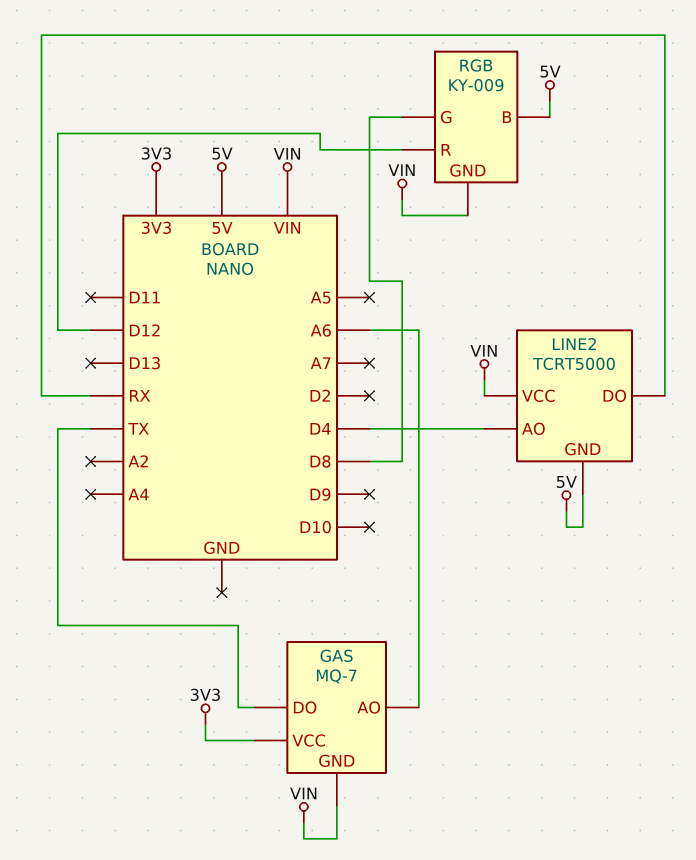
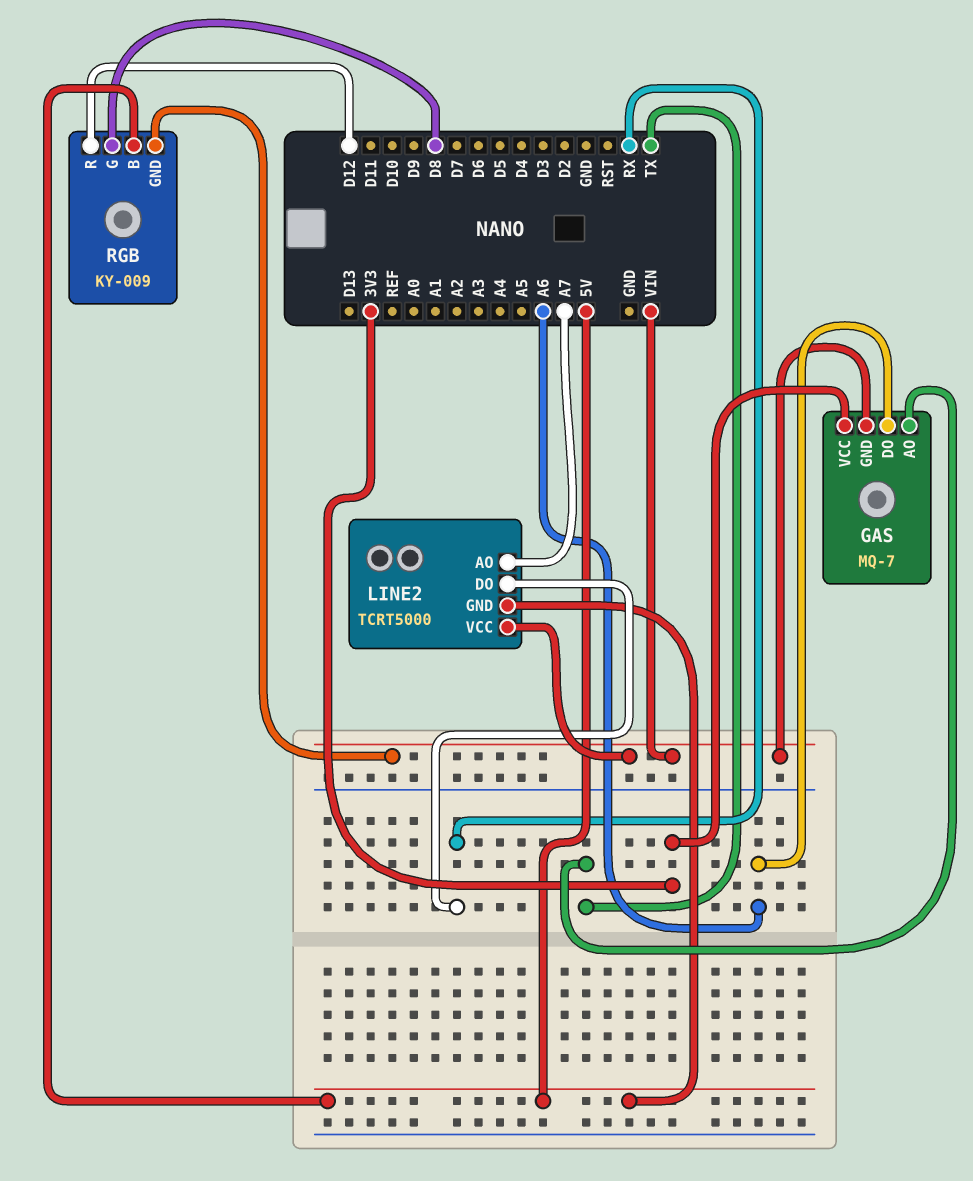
GAS pin AO: A6 -> TX
GAS pin DO: TX -> A6
LINE2 pin AO: D4 -> A7

